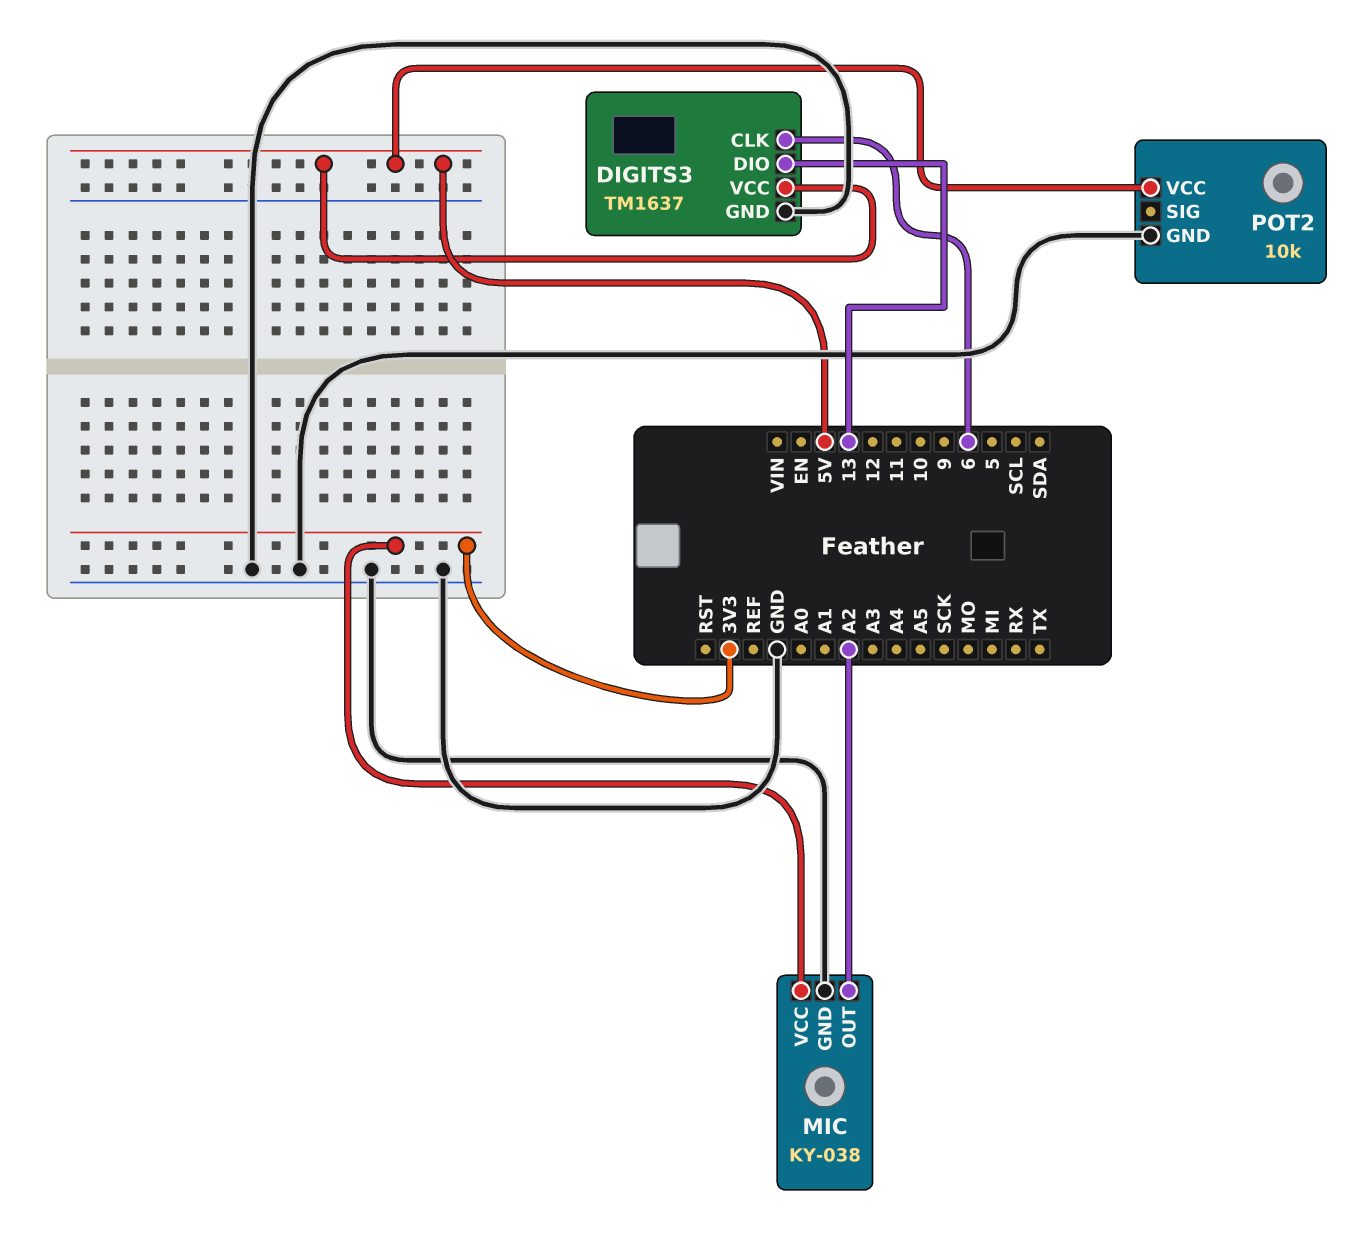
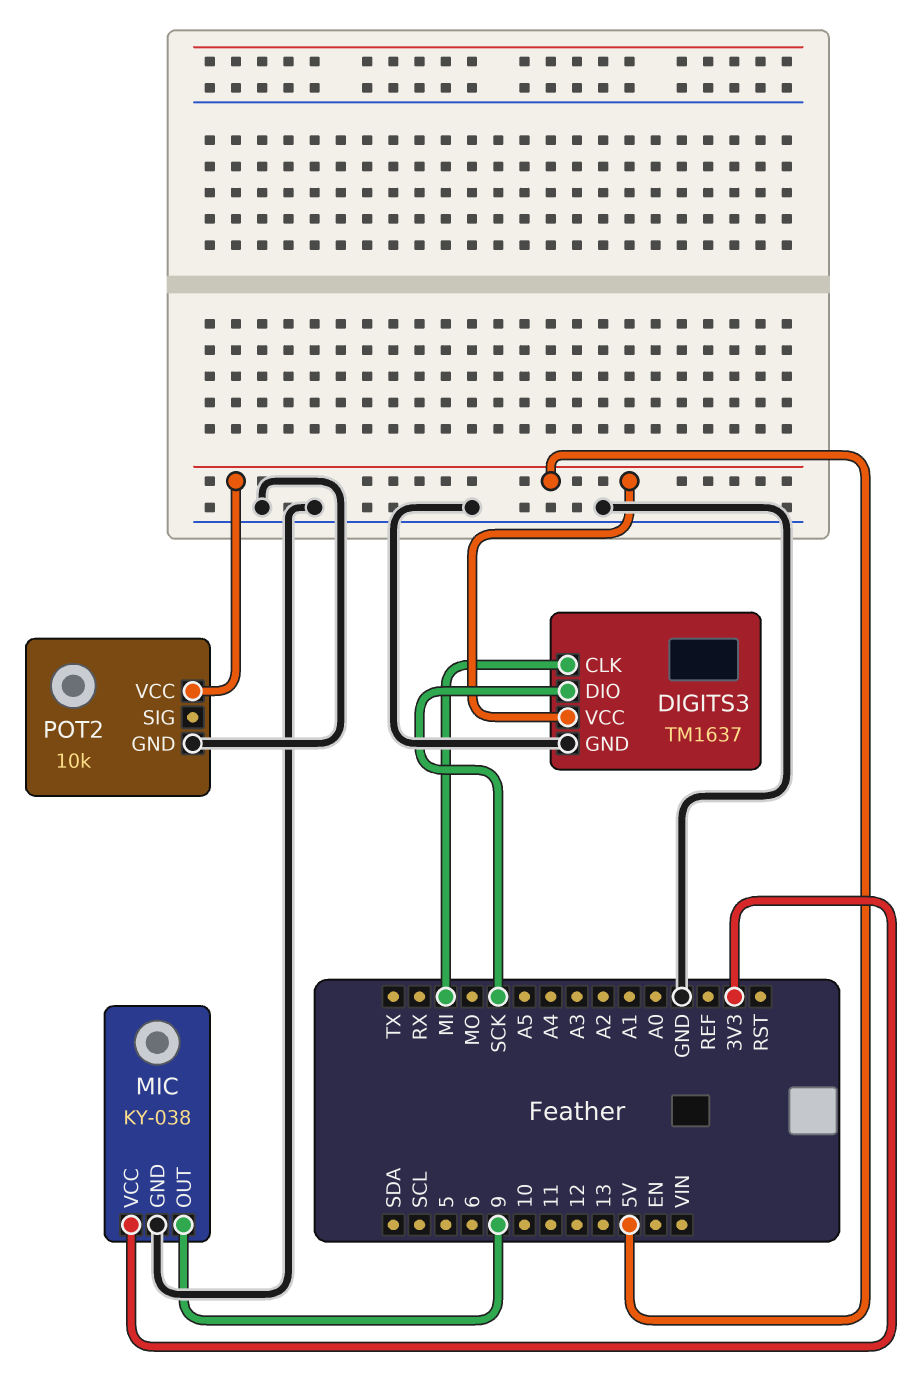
DIGITS3 pin CLK: 6 -> MI
DIGITS3 pin DIO: 13 -> SCK
MIC pin OUT: A2 -> 9

